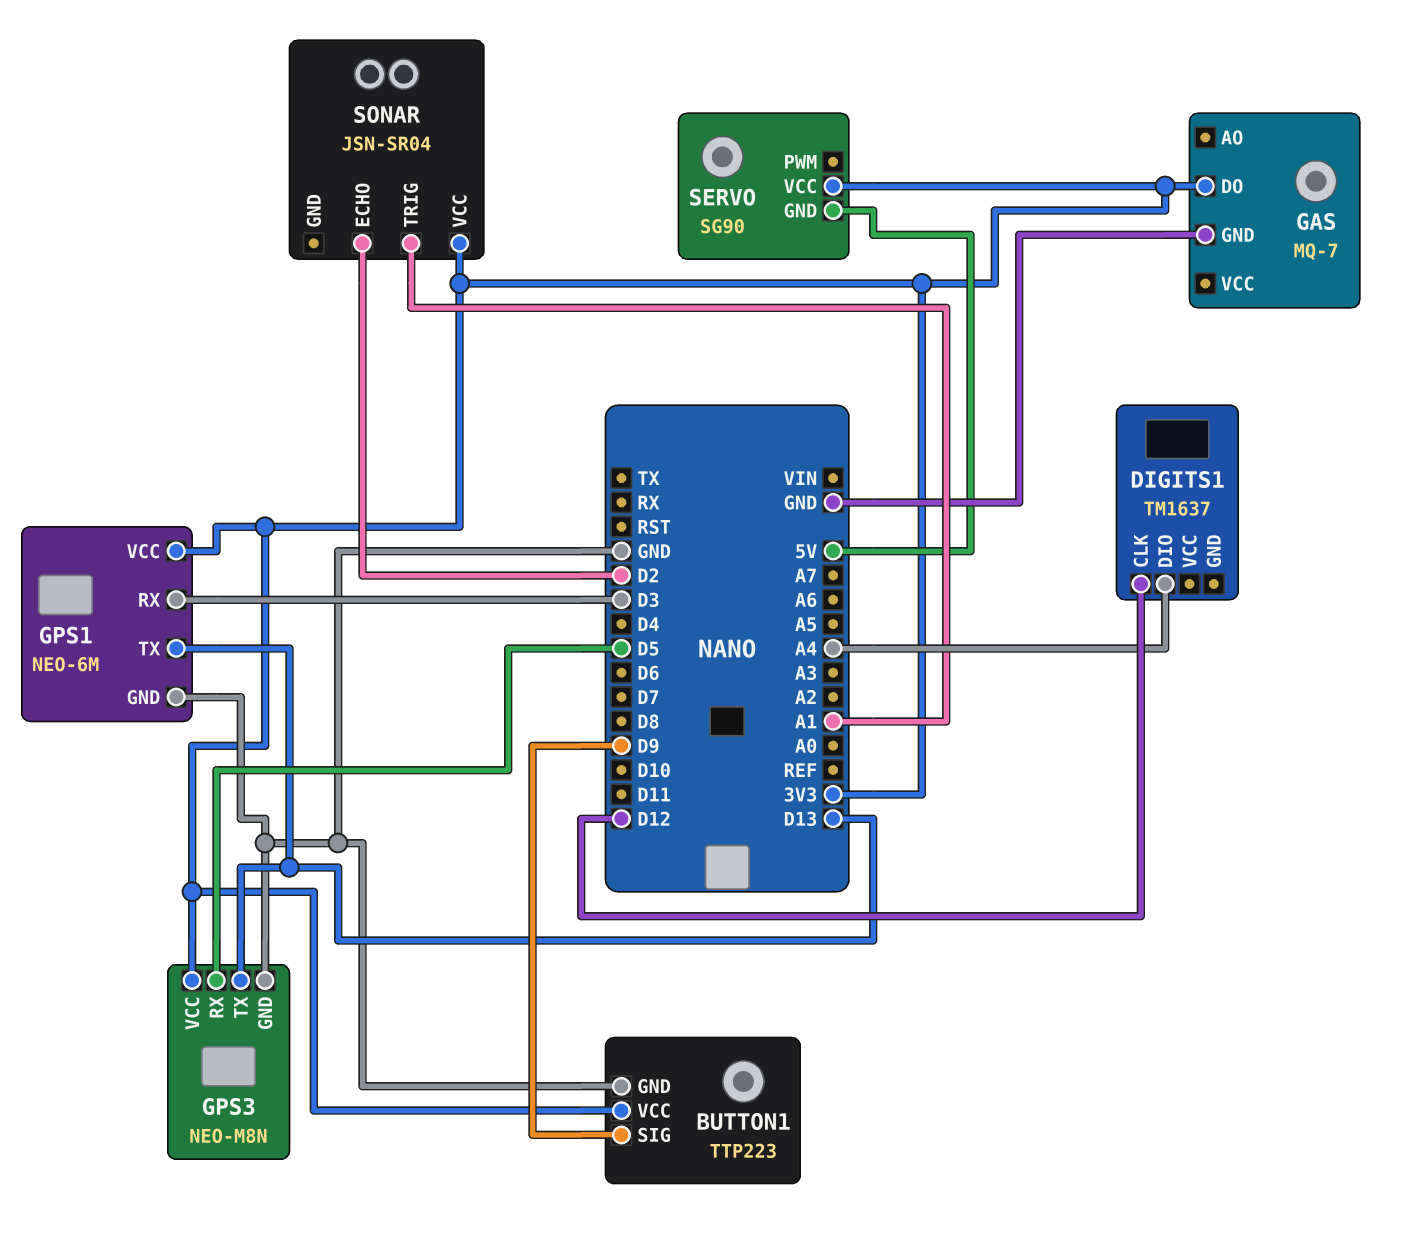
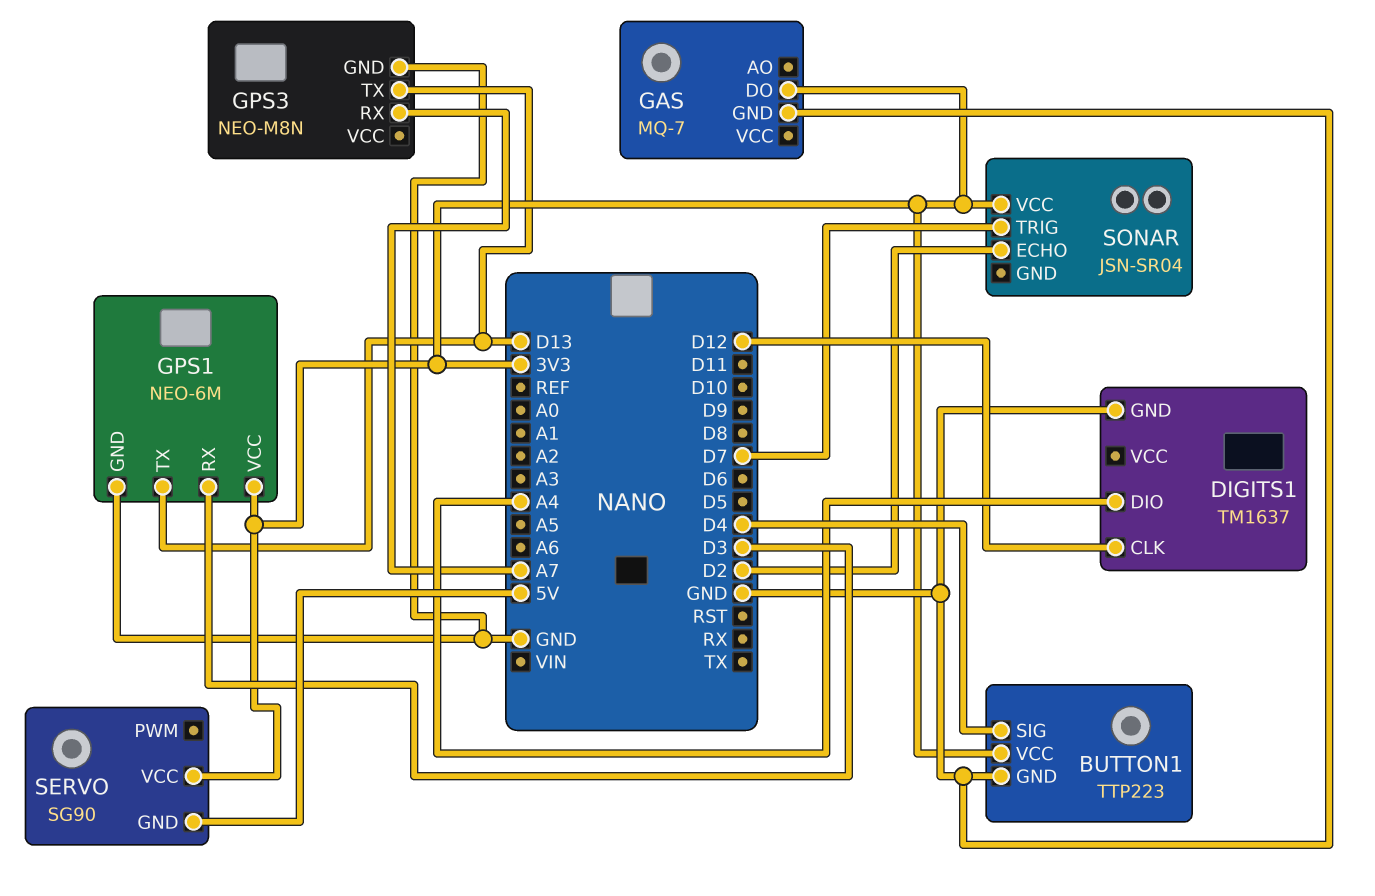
BUTTON1 pin SIG: D9 -> D4
DIGITS1 pin GND: none -> GND
GPS3 pin RX: D5 -> A7
GPS3 pin VCC: 3V3 -> none
SONAR pin TRIG: A1 -> D7

